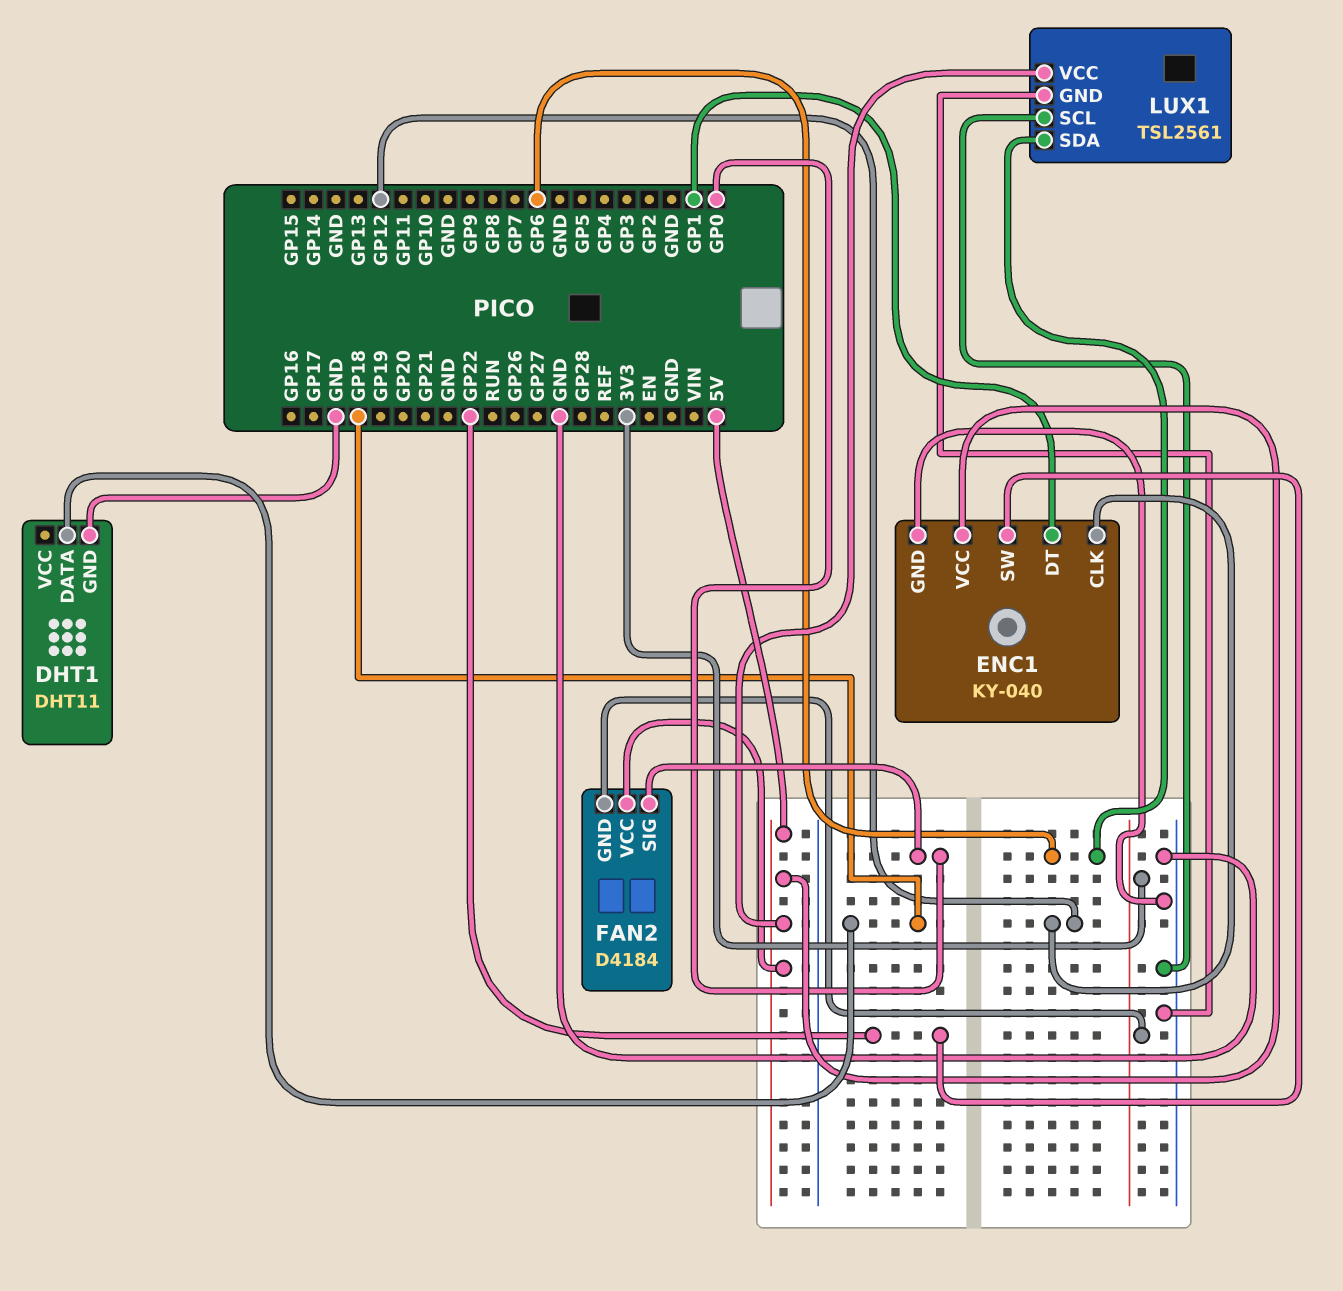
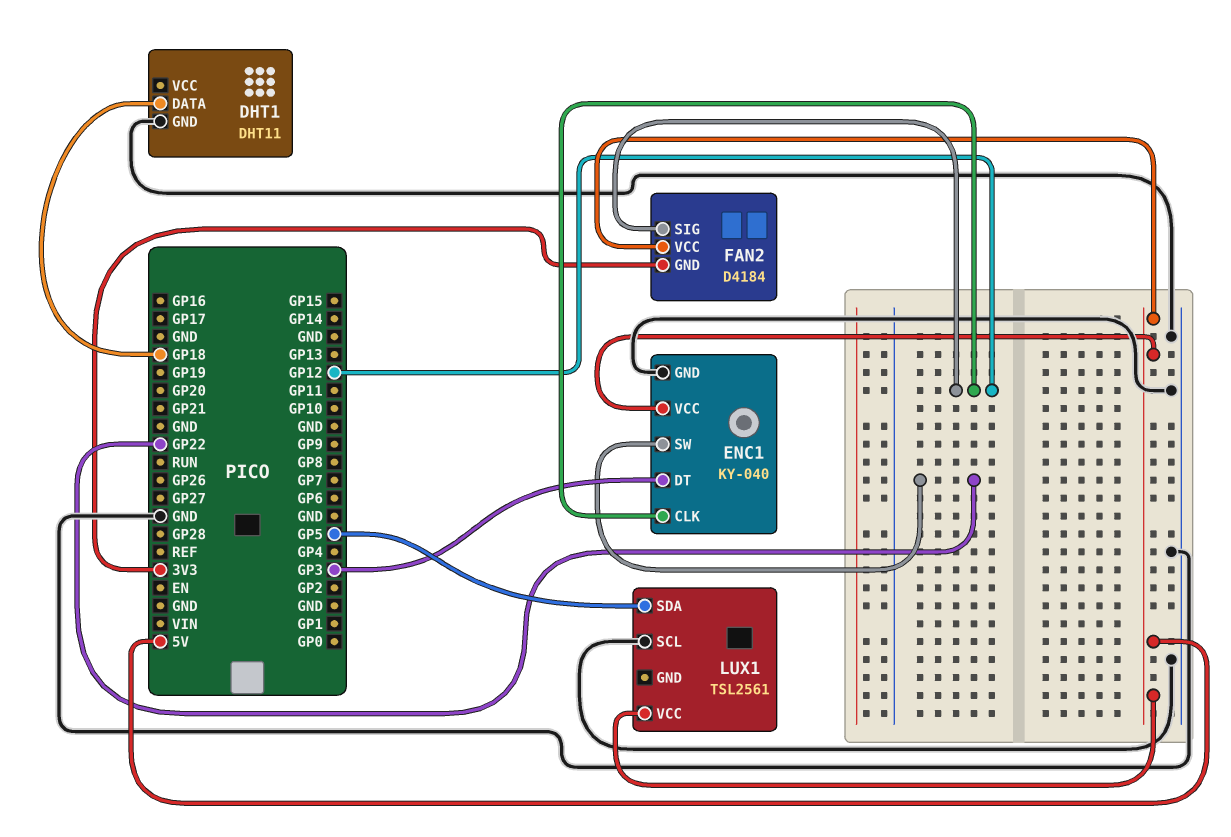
ENC1 pin DT: GP1 -> GP3
FAN2 pin SIG: GP0 -> GP12
LUX1 pin GND: GND -> none
LUX1 pin SDA: GP6 -> GP5

